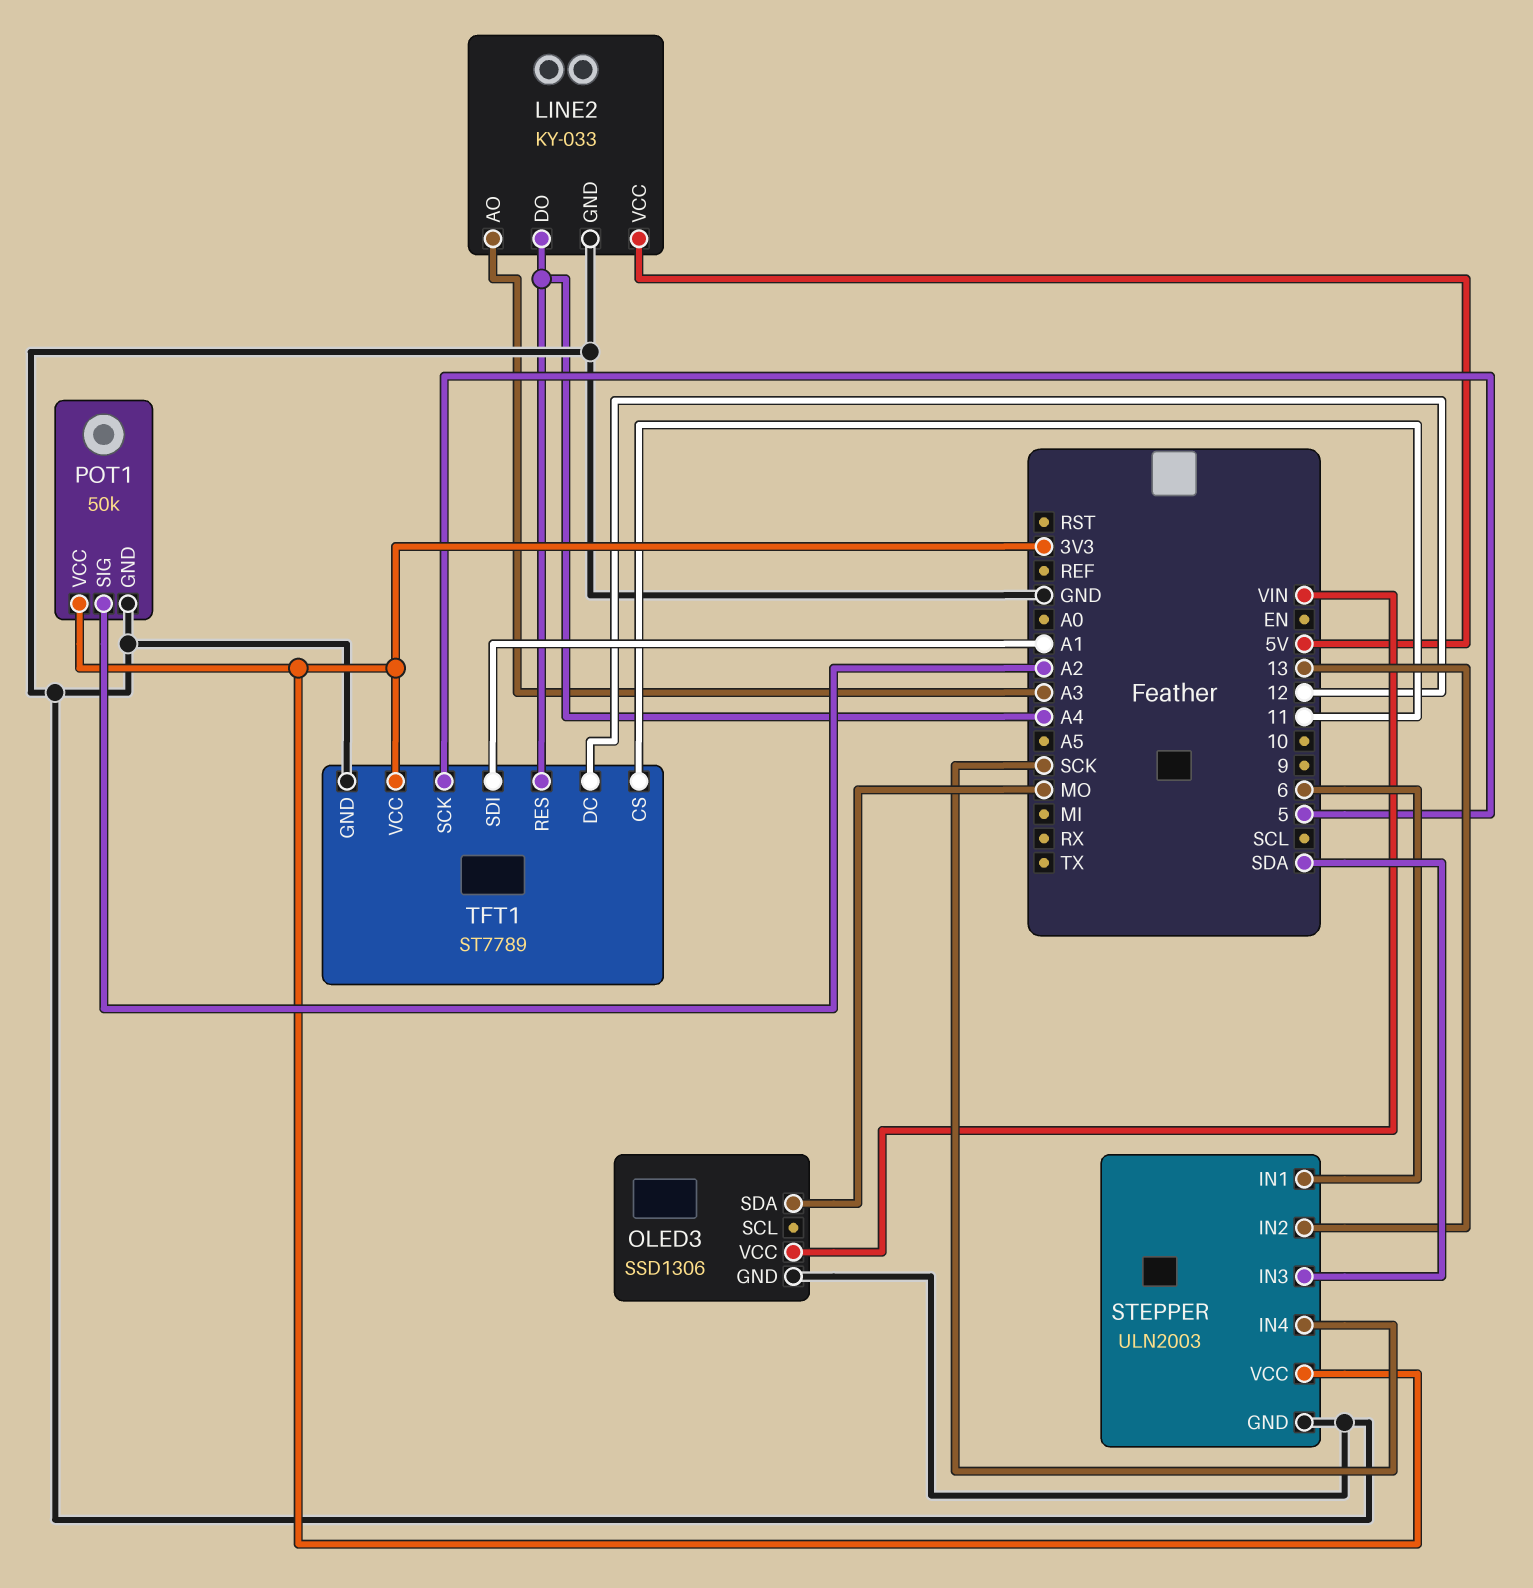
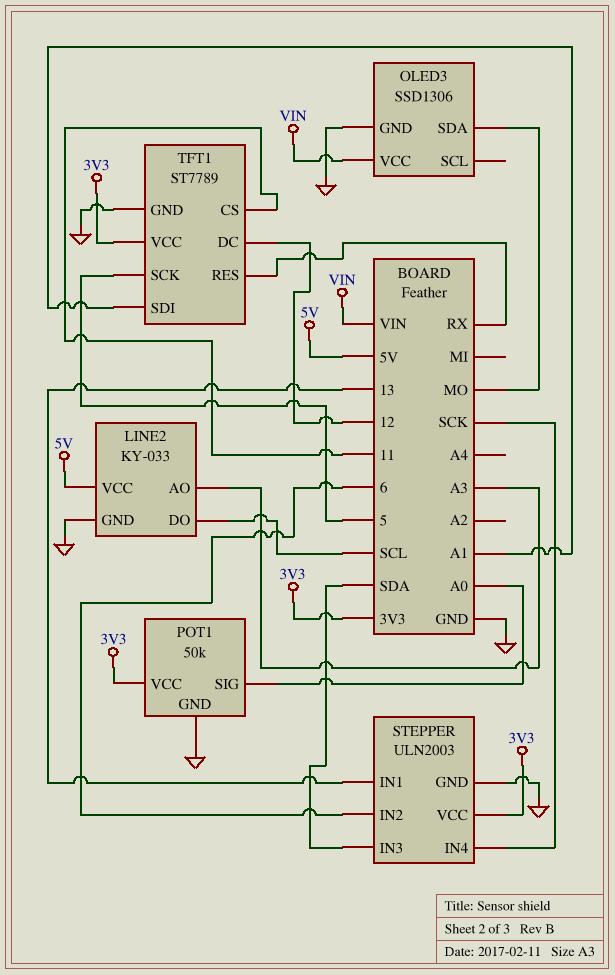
LINE2 pin DO: A4 -> SCL
POT1 pin SIG: A2 -> A0
STEPPER pin IN1: 6 -> 13
STEPPER pin IN2: 13 -> 6
TFT1 pin RES: A4 -> RX

